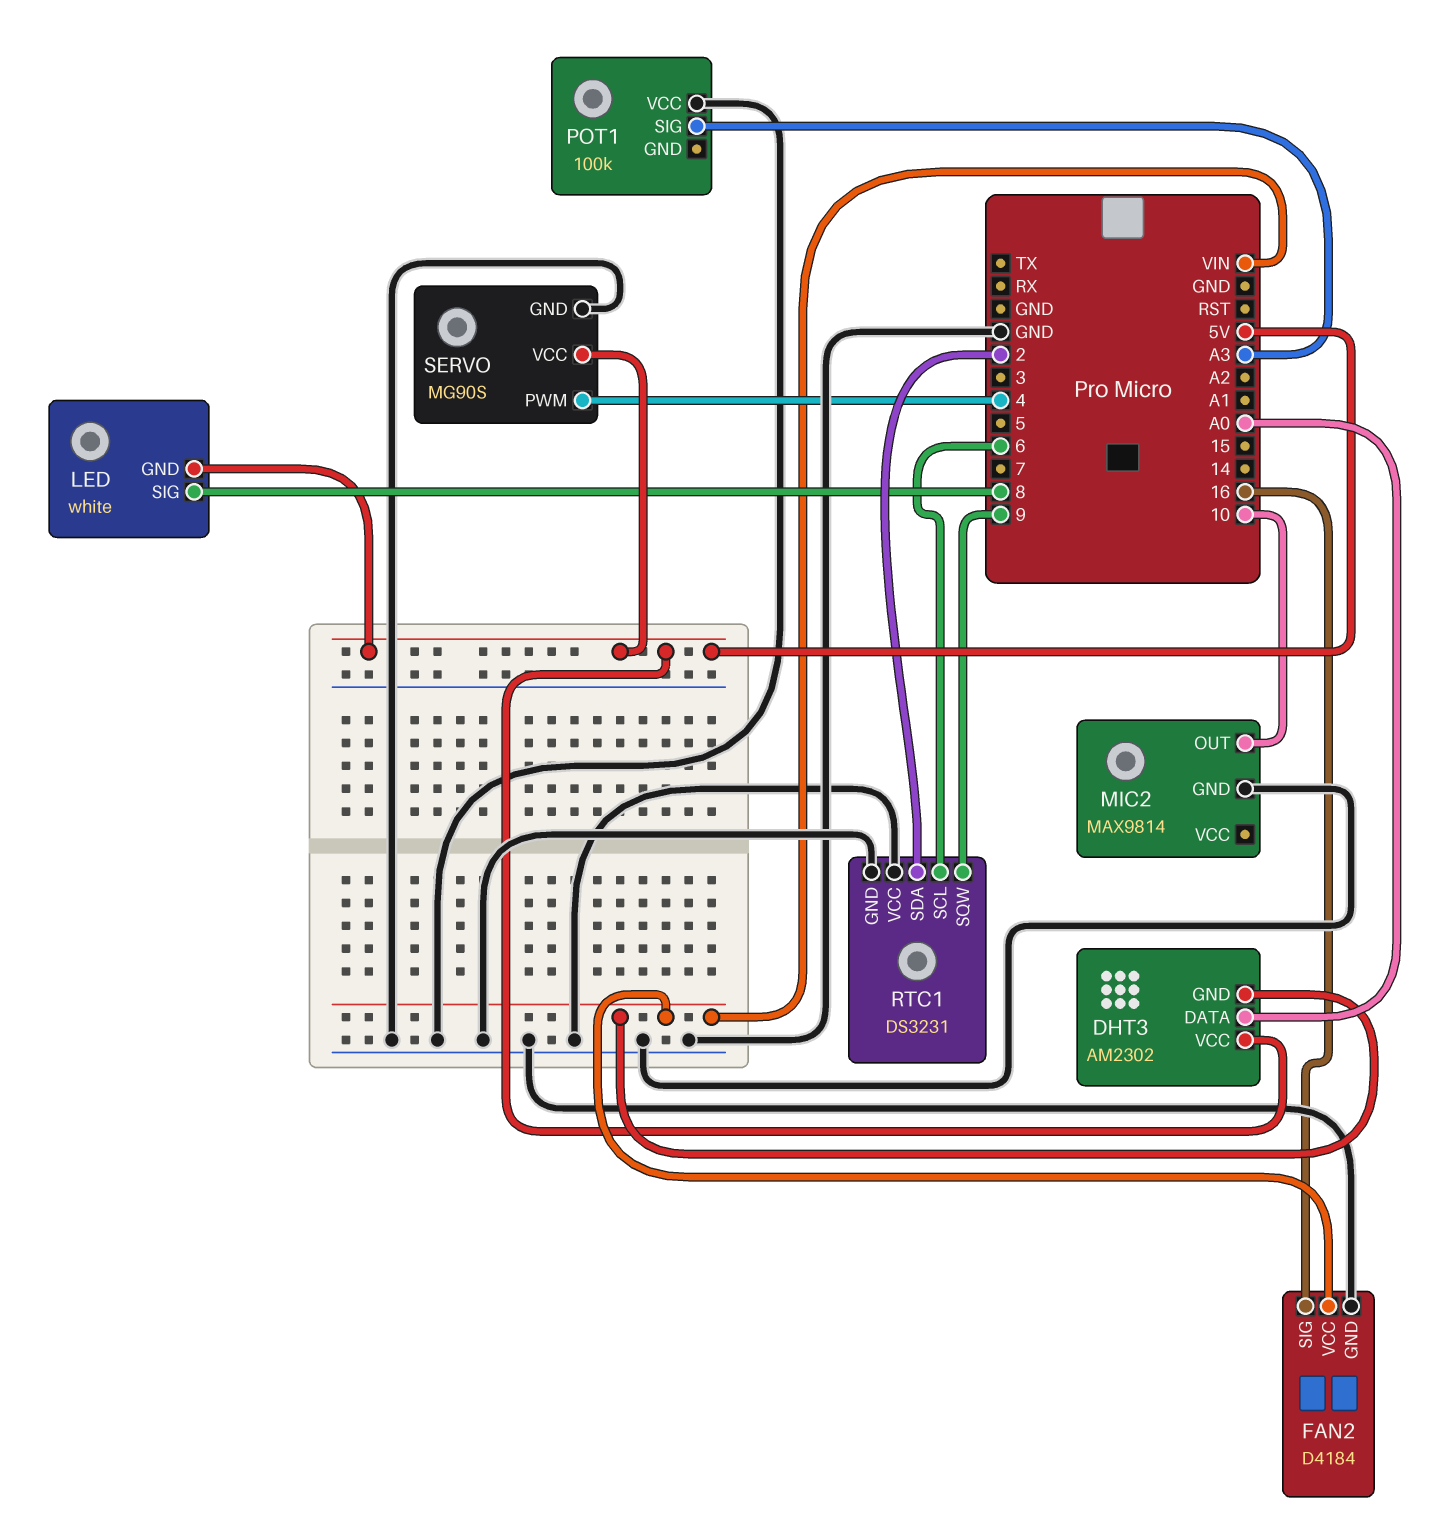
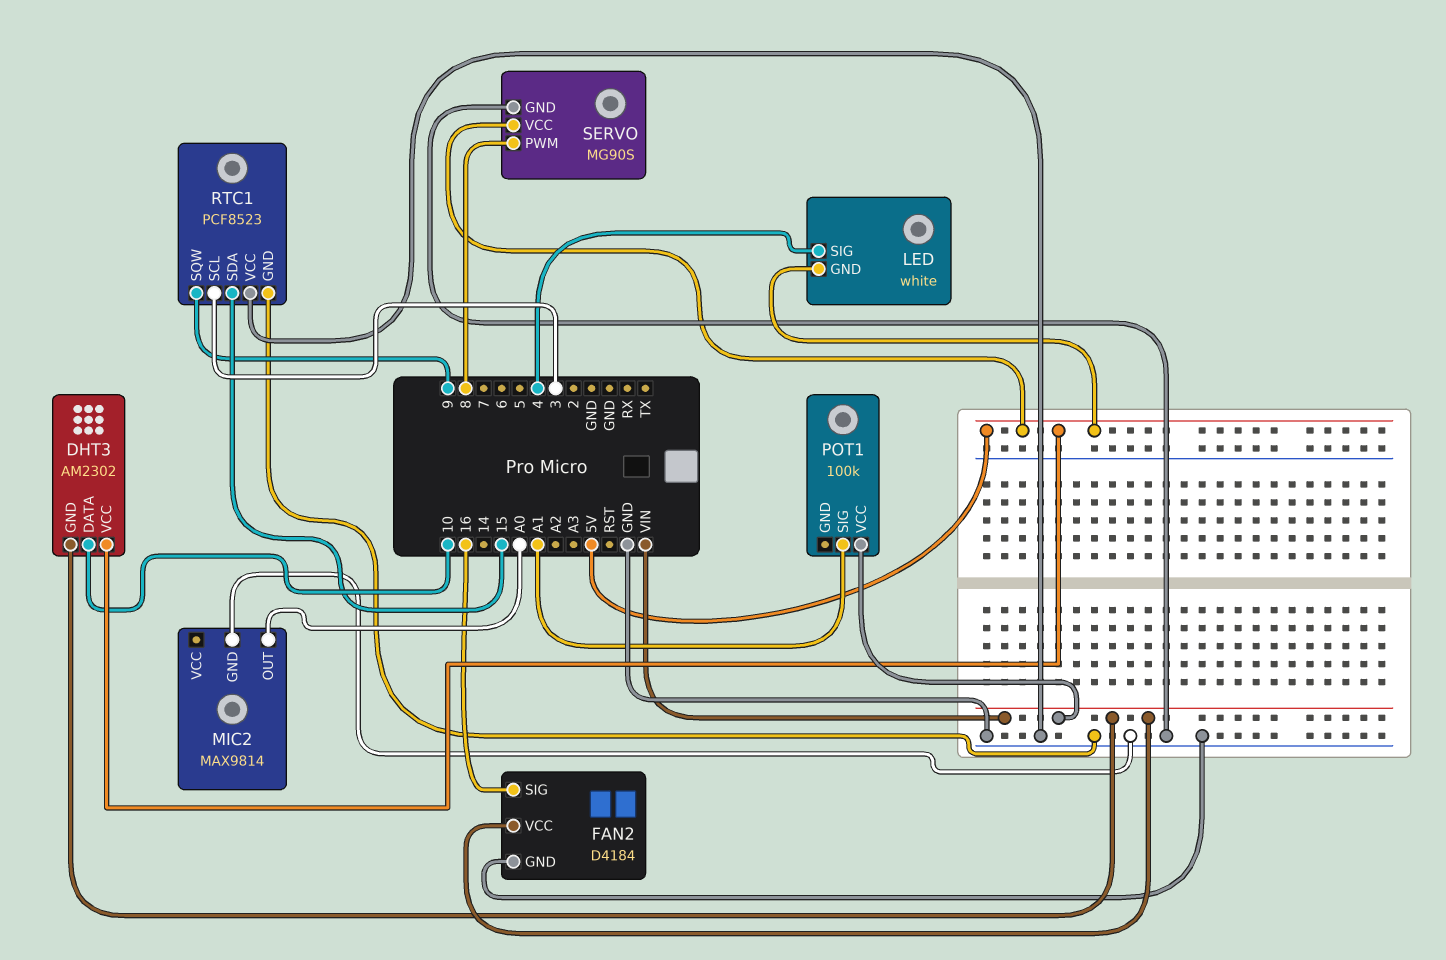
DHT3 pin DATA: A0 -> 10
LED pin SIG: 8 -> 4
MIC2 pin OUT: 10 -> A0
POT1 pin SIG: A3 -> A1
POT1 pin VCC: GND -> VIN
RTC1: DS3231 -> PCF8523
RTC1 pin SCL: 6 -> 3
RTC1 pin SDA: 2 -> 15
SERVO pin PWM: 4 -> 8

